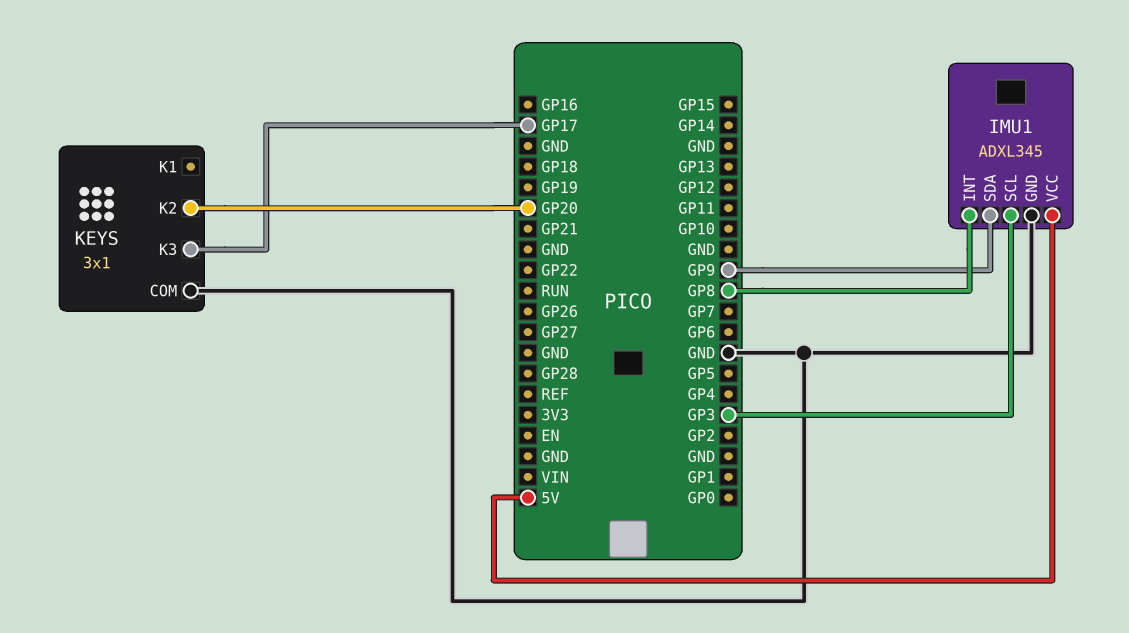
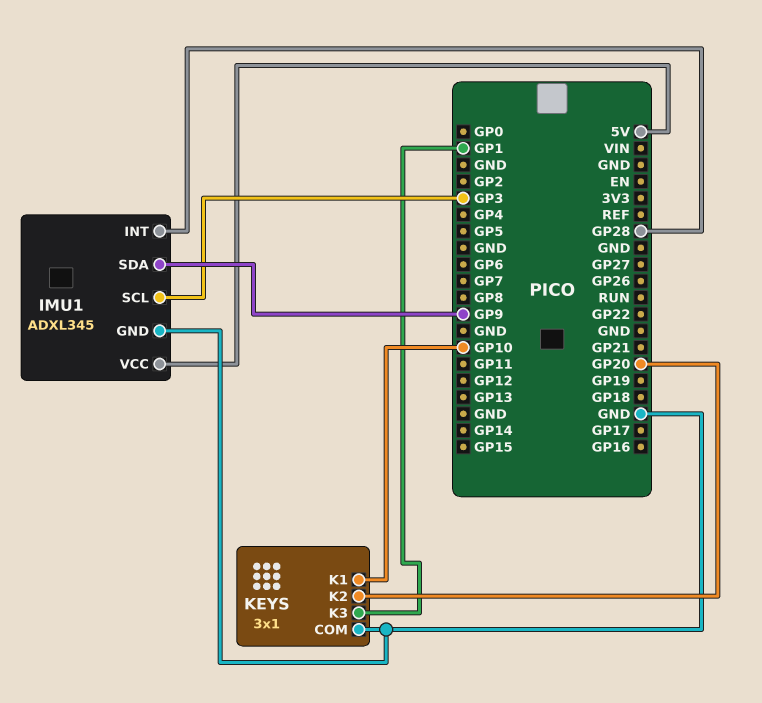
IMU1 pin INT: GP8 -> GP28
KEYS pin K1: none -> GP10
KEYS pin K3: GP17 -> GP1

